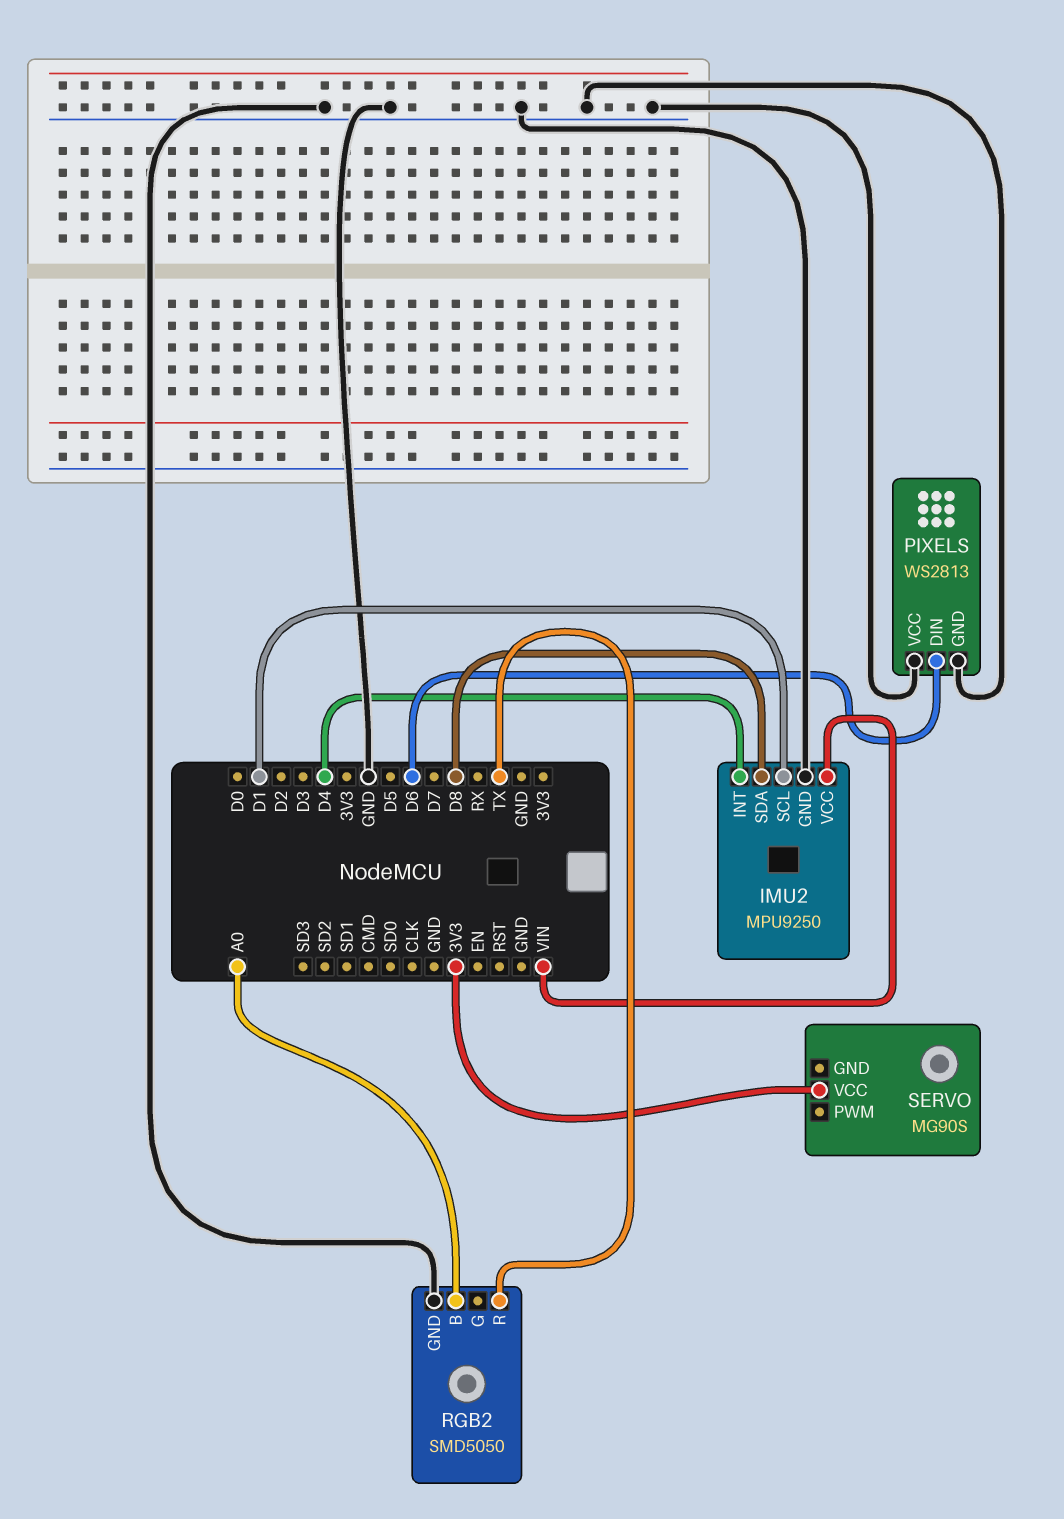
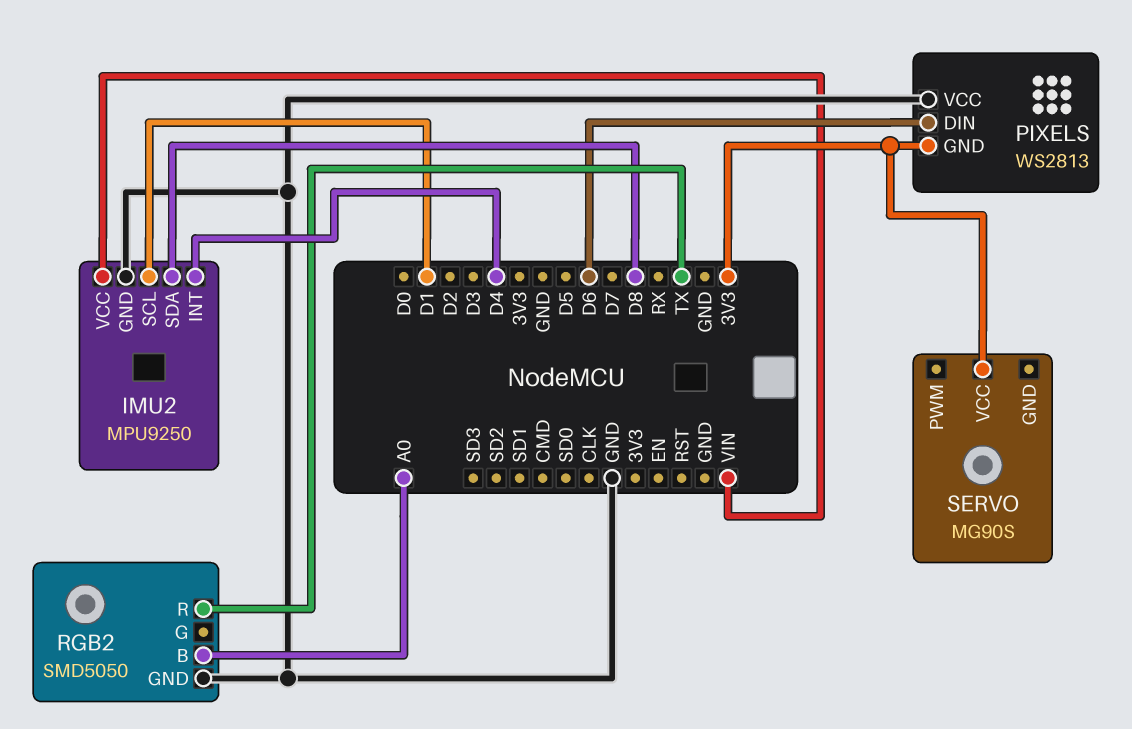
PIXELS pin GND: GND -> 3V3

